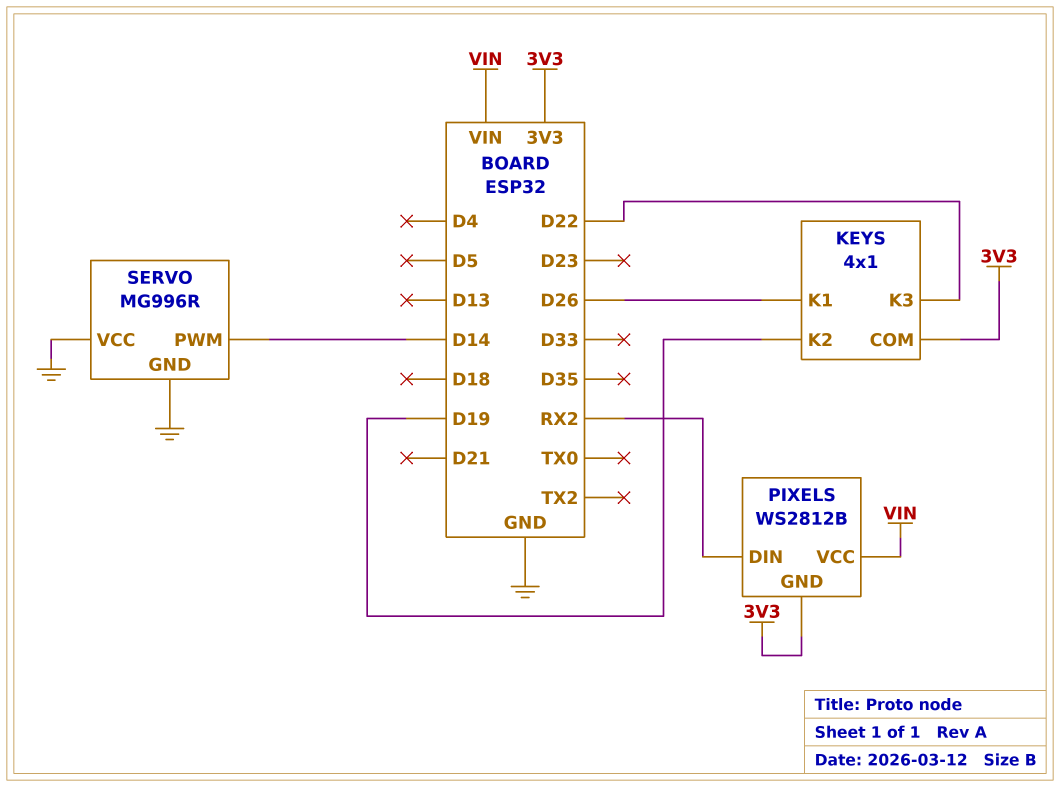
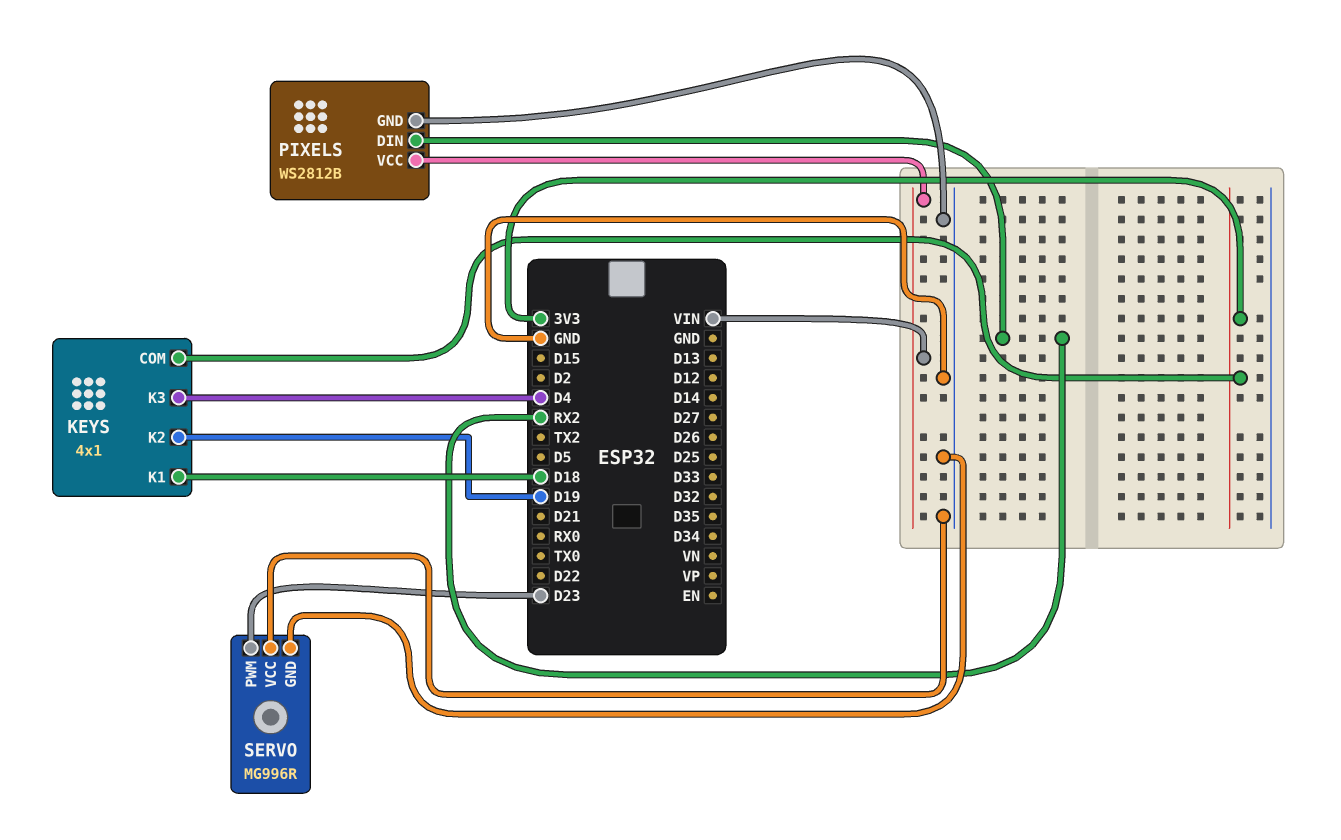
KEYS pin K1: D26 -> D18
KEYS pin K3: D22 -> D4
PIXELS pin GND: 3V3 -> GND
SERVO pin PWM: D14 -> D23

